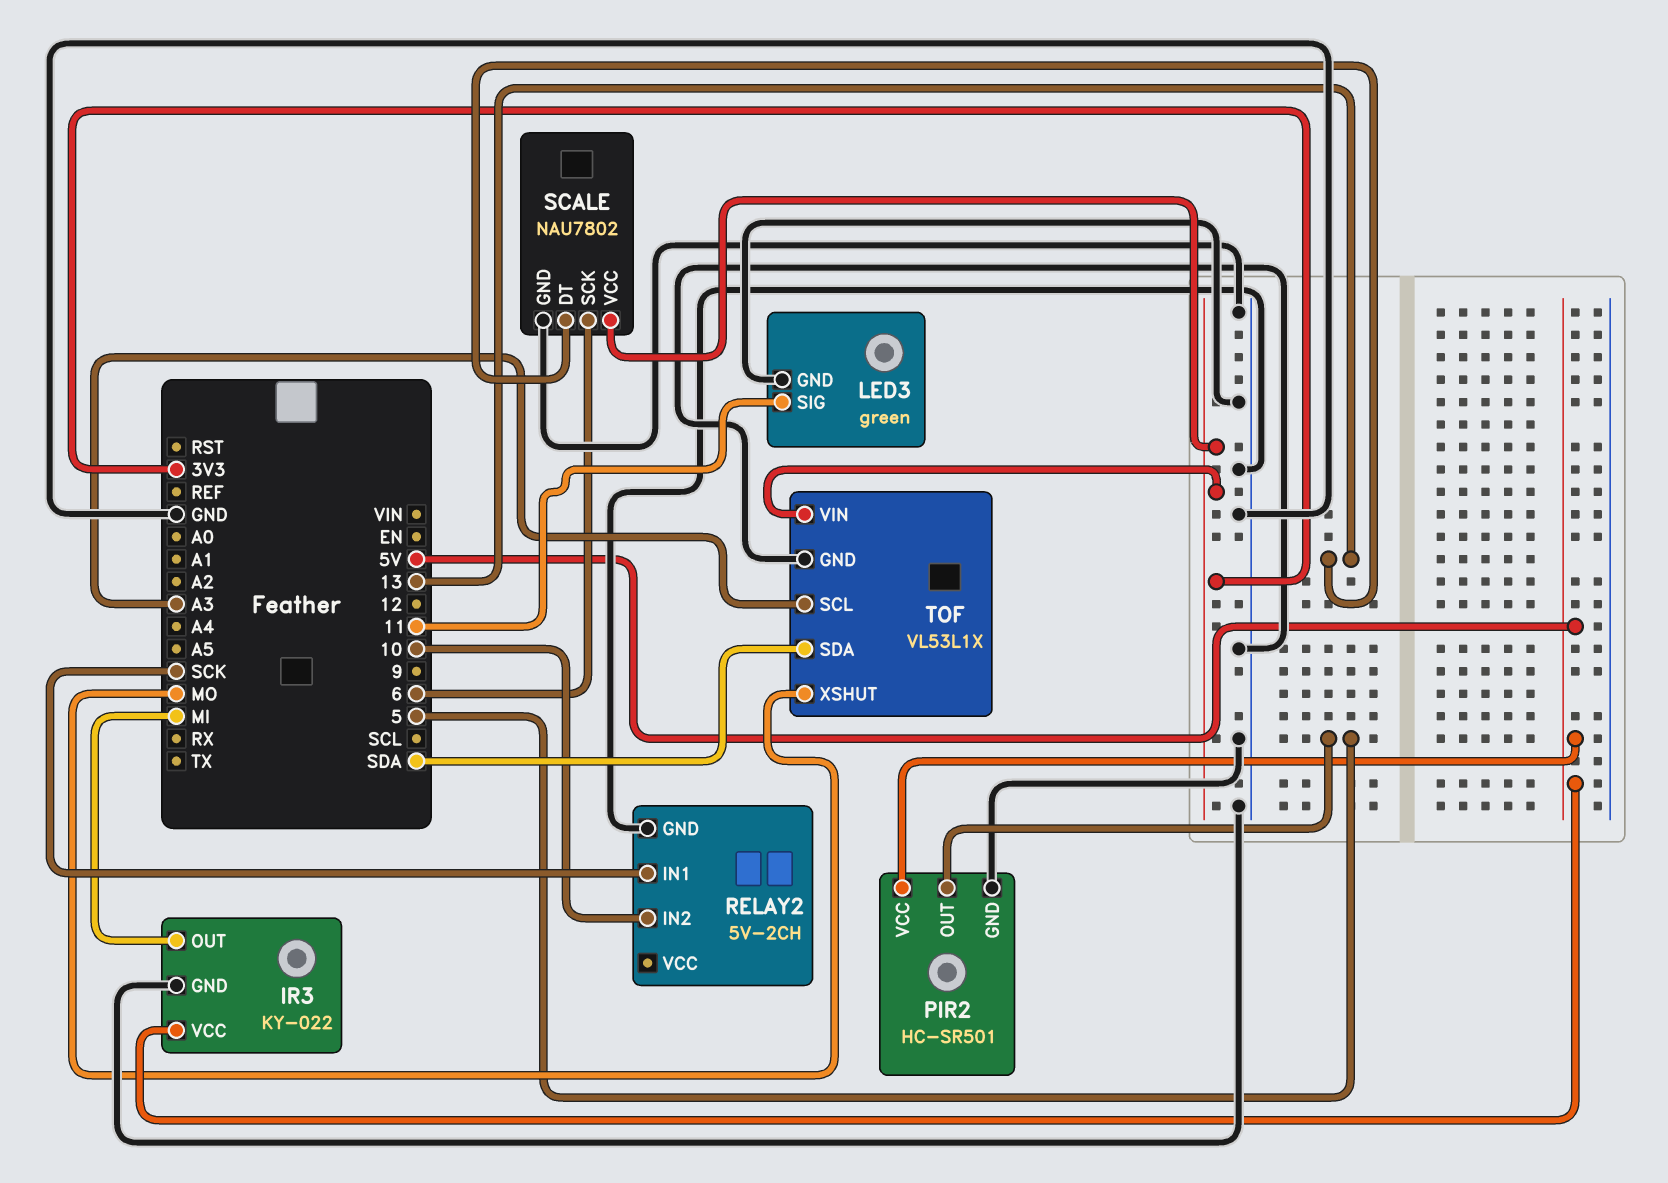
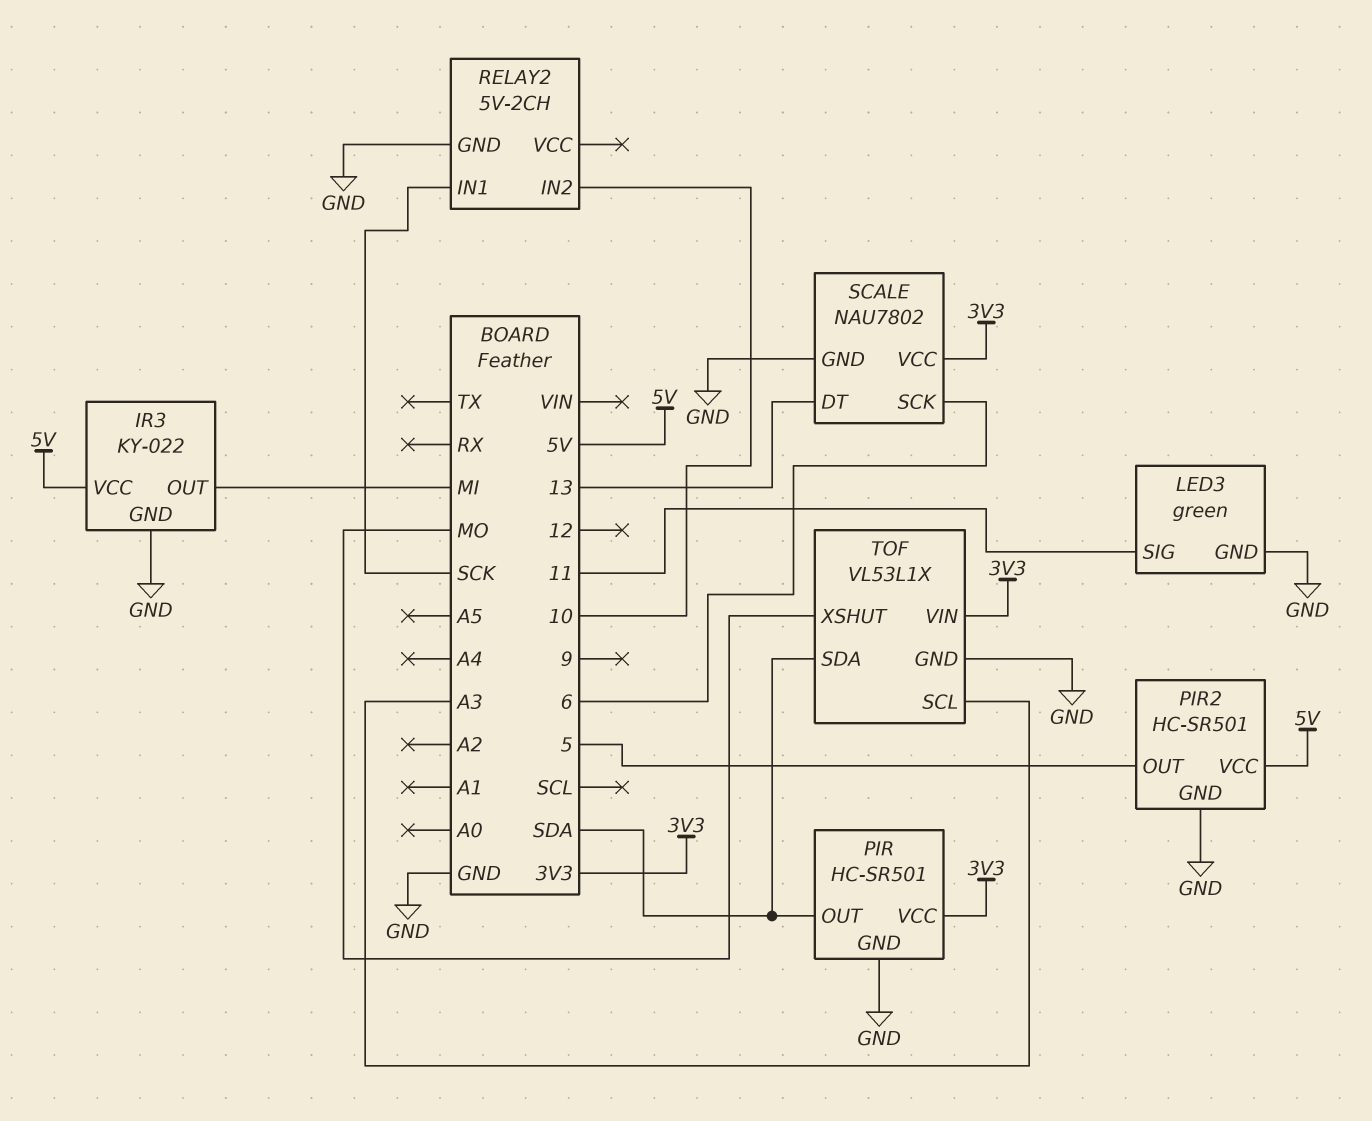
PIR: none -> HC-SR501
PIR pin GND: none -> GND
PIR pin OUT: none -> SDA
PIR pin VCC: none -> 3V3

